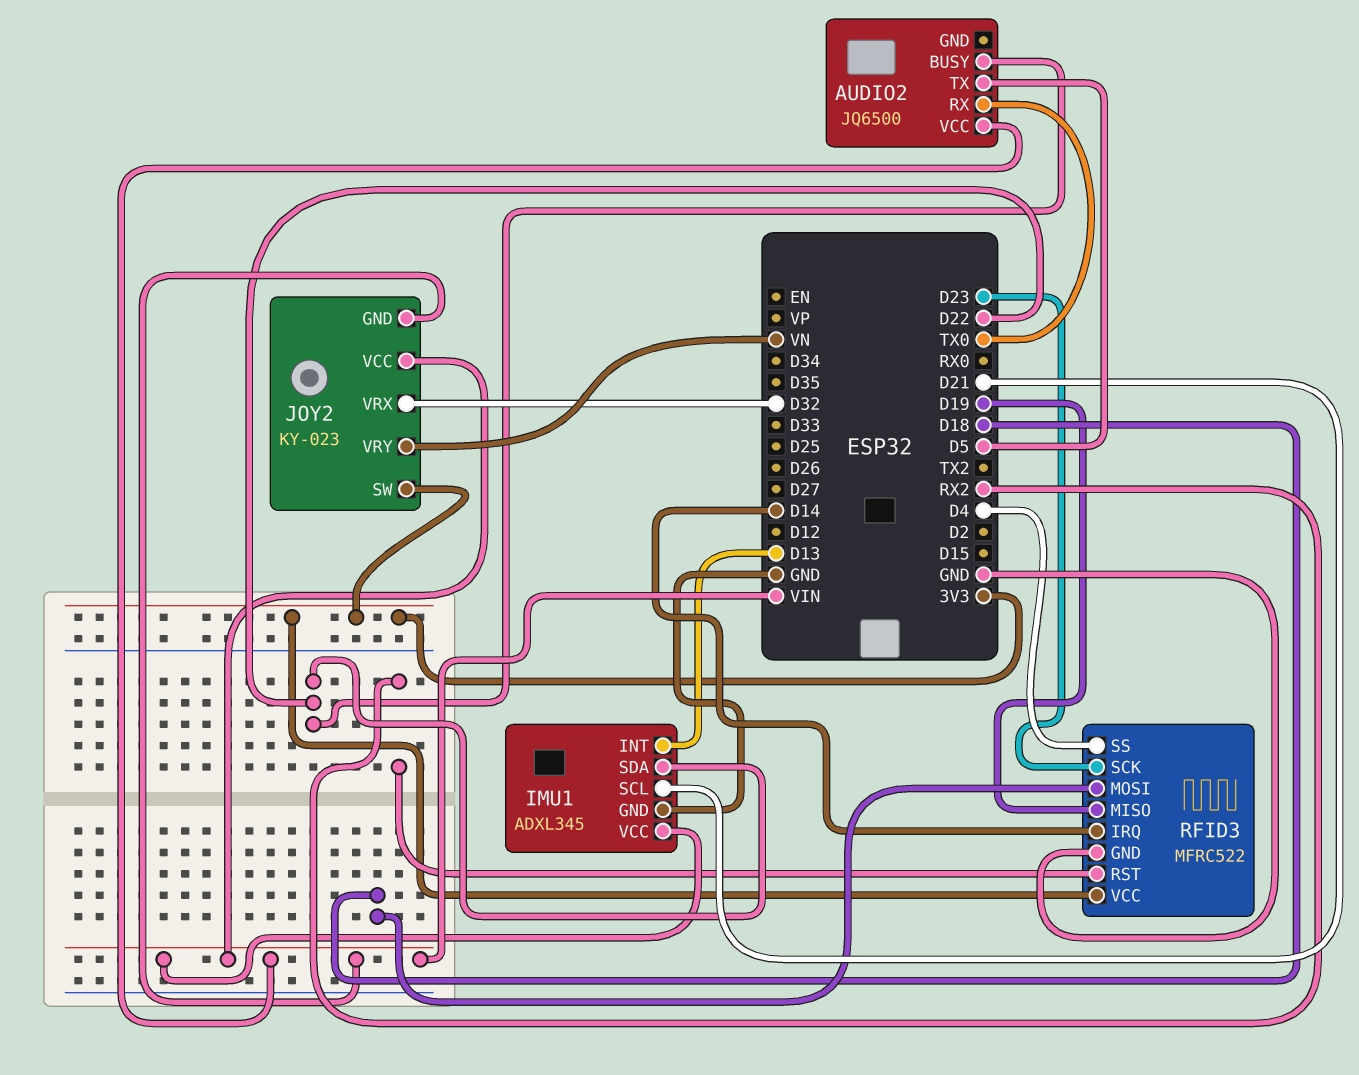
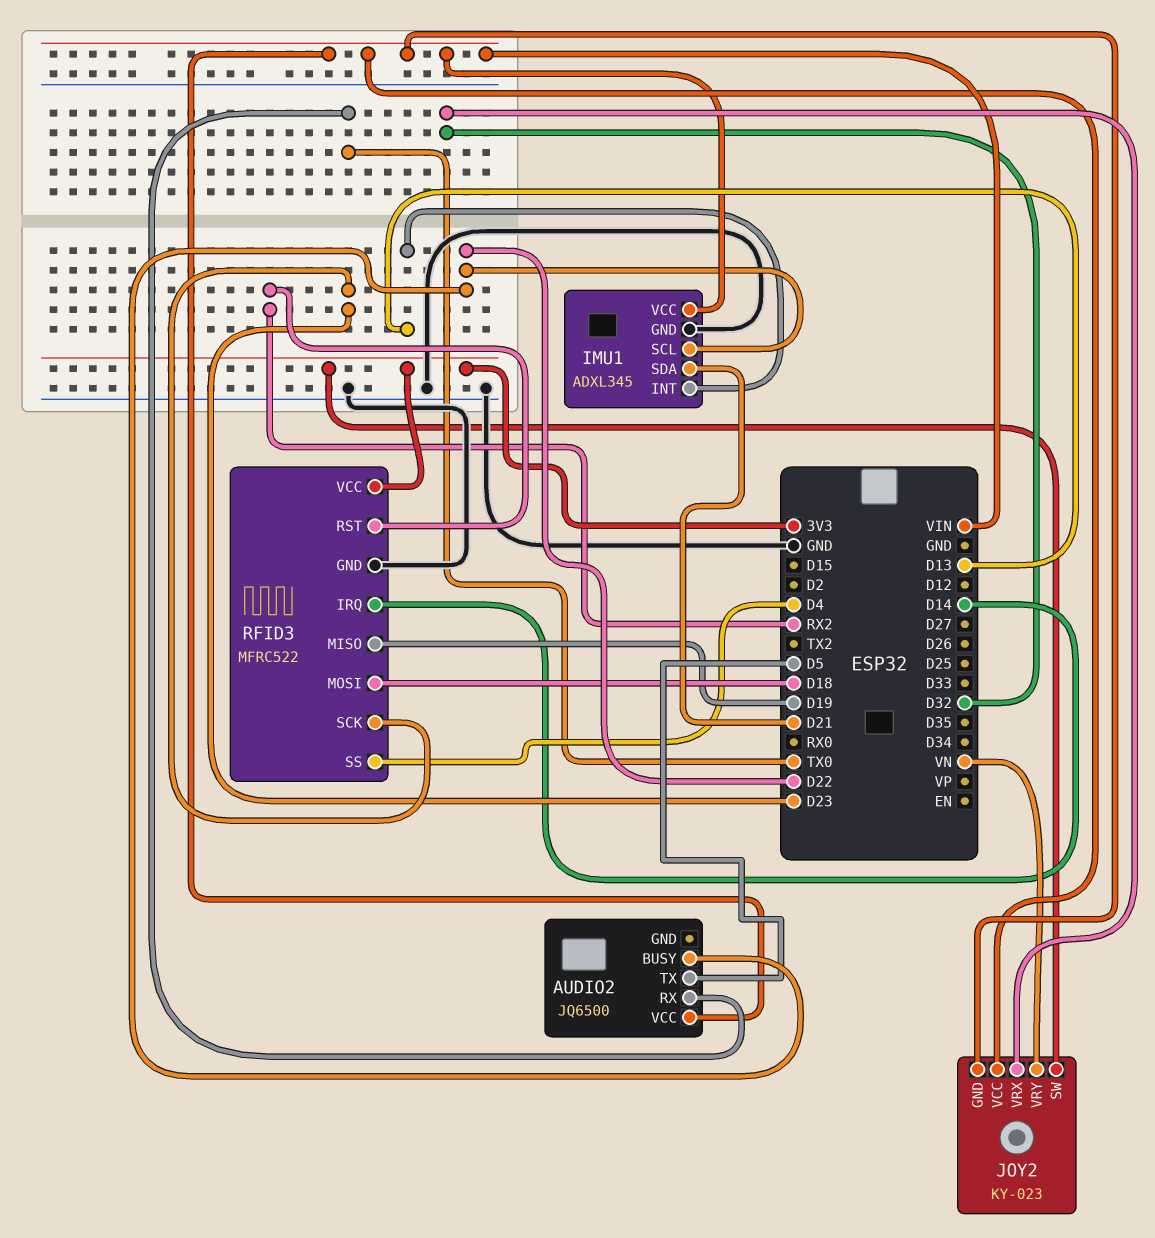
IMU1 pin SCL: D21 -> D22
IMU1 pin SDA: D22 -> D21

